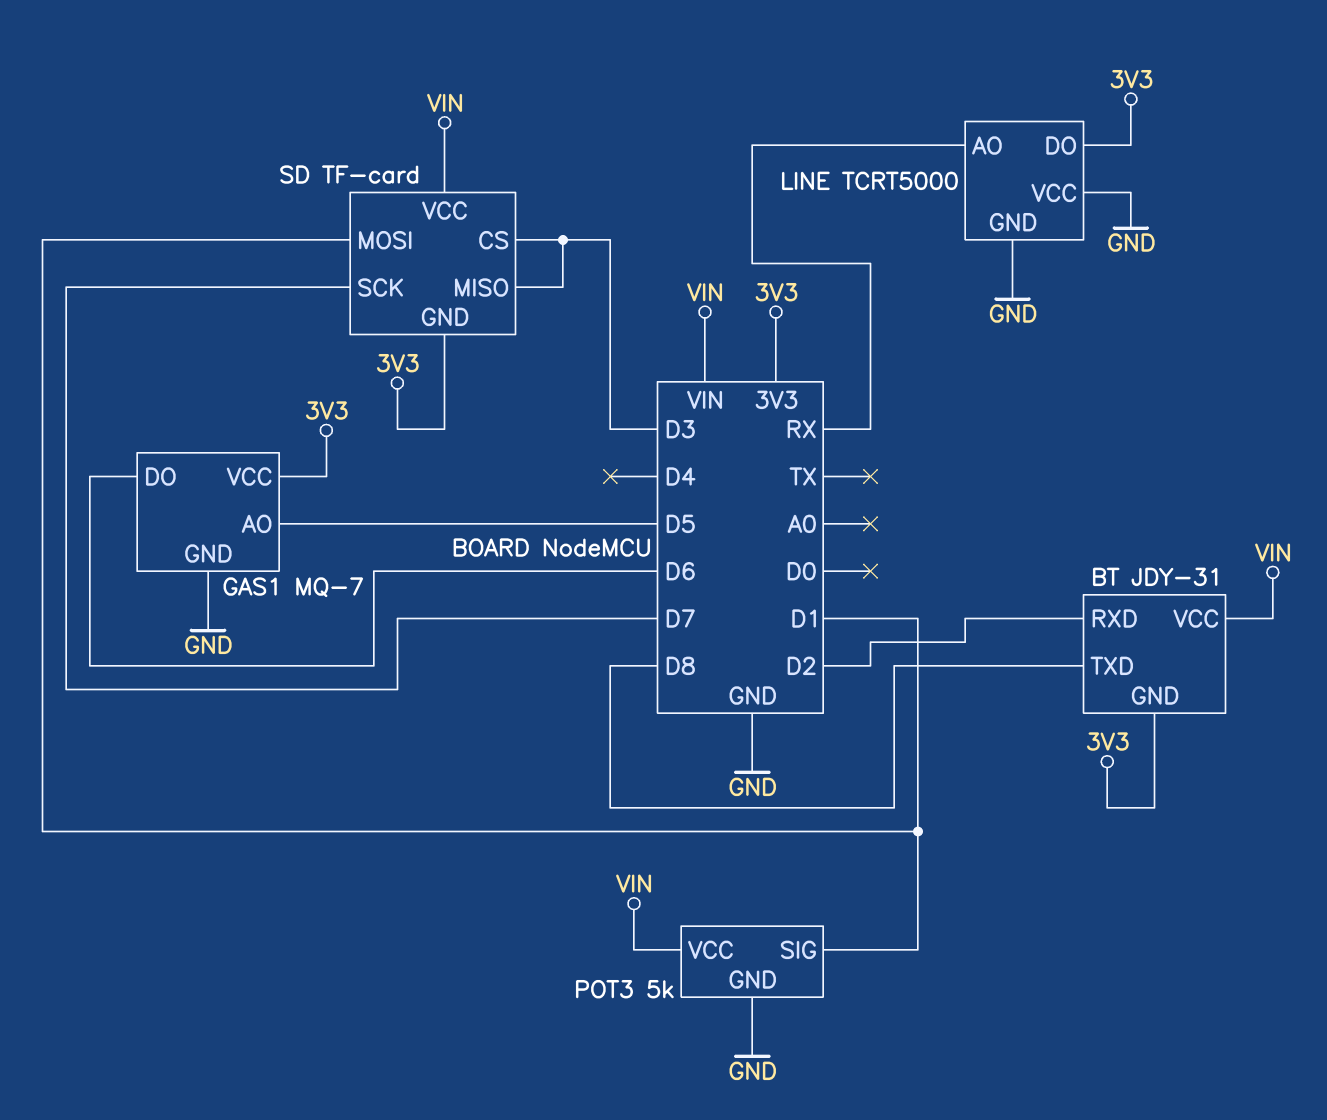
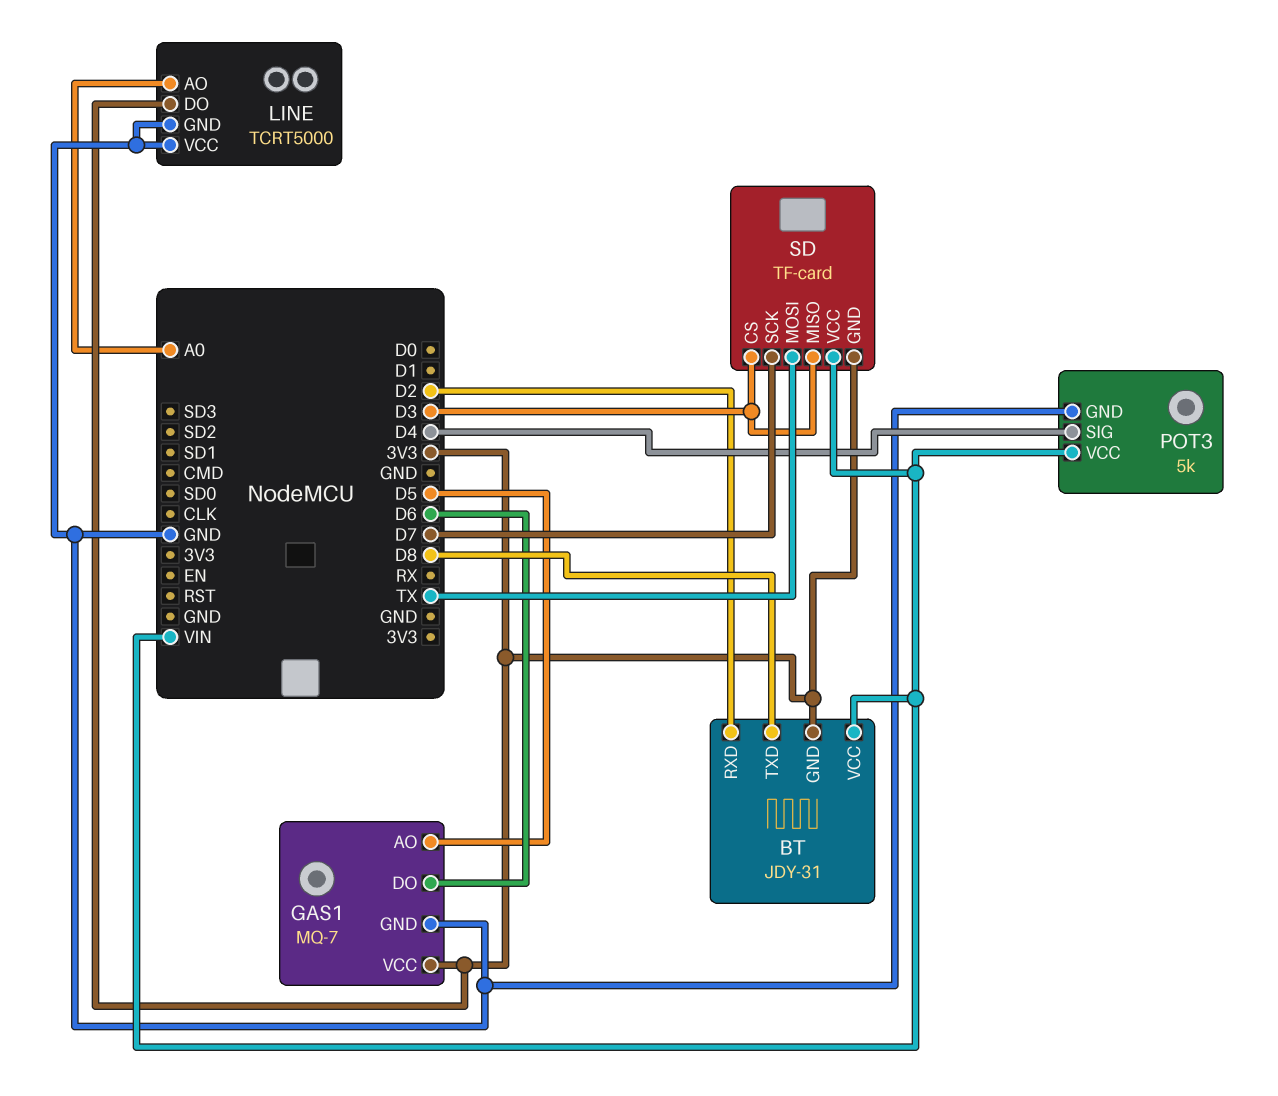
LINE pin AO: RX -> A0
POT3 pin SIG: D1 -> D4
SD pin MOSI: D1 -> TX

